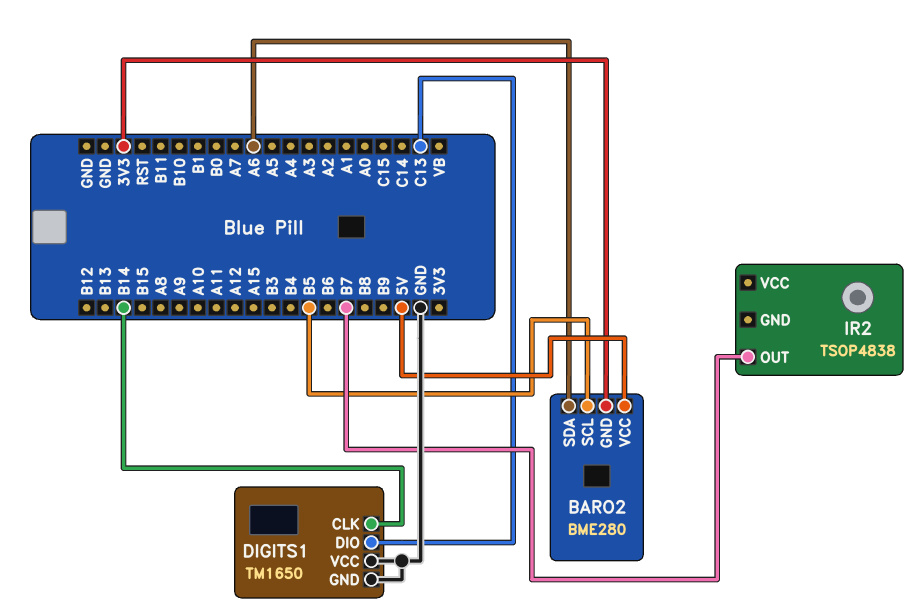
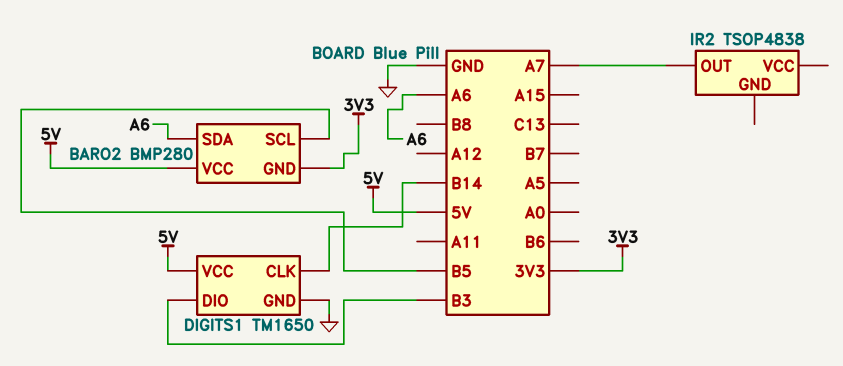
BARO2: BME280 -> BMP280
DIGITS1 pin DIO: C13 -> B3
DIGITS1 pin VCC: GND -> 5V
IR2 pin OUT: B7 -> A7

